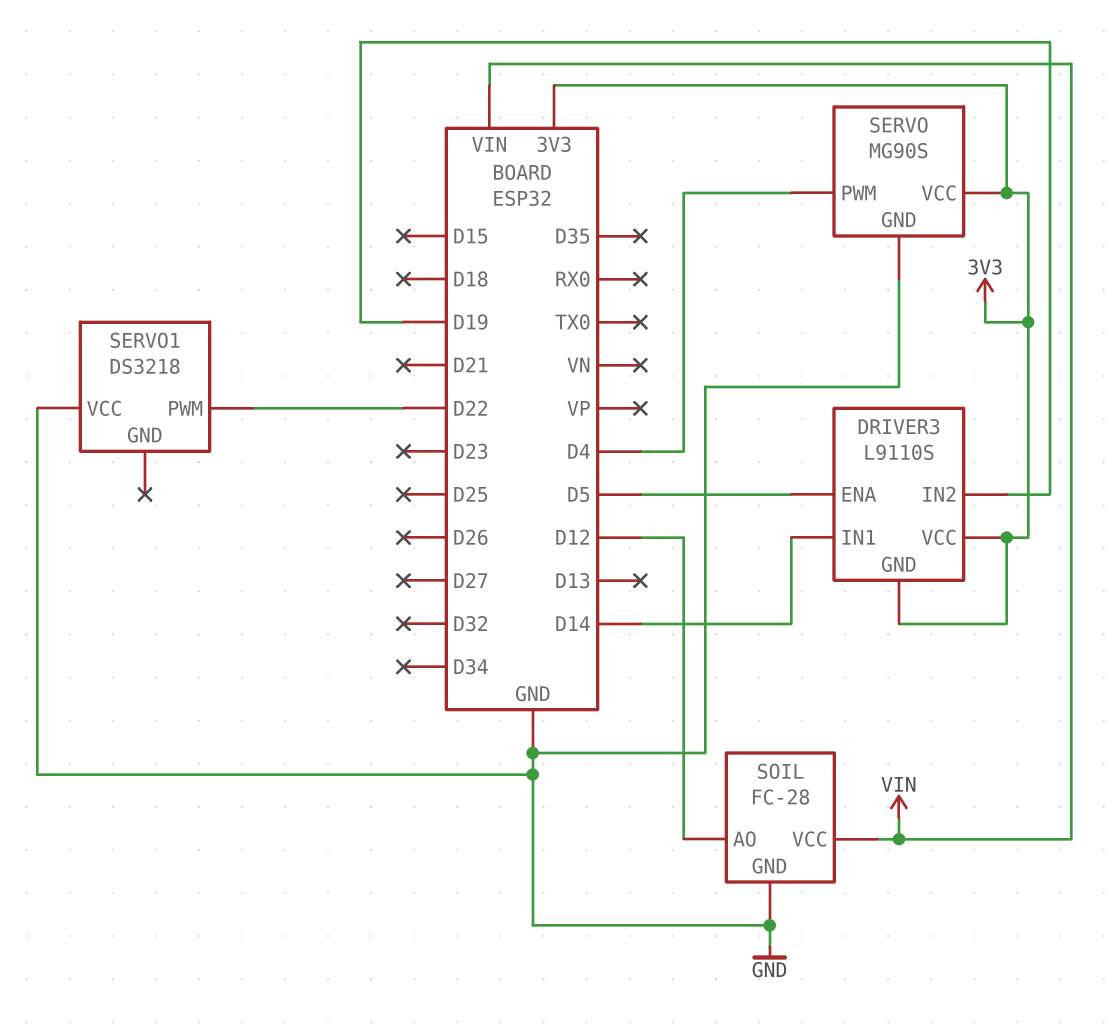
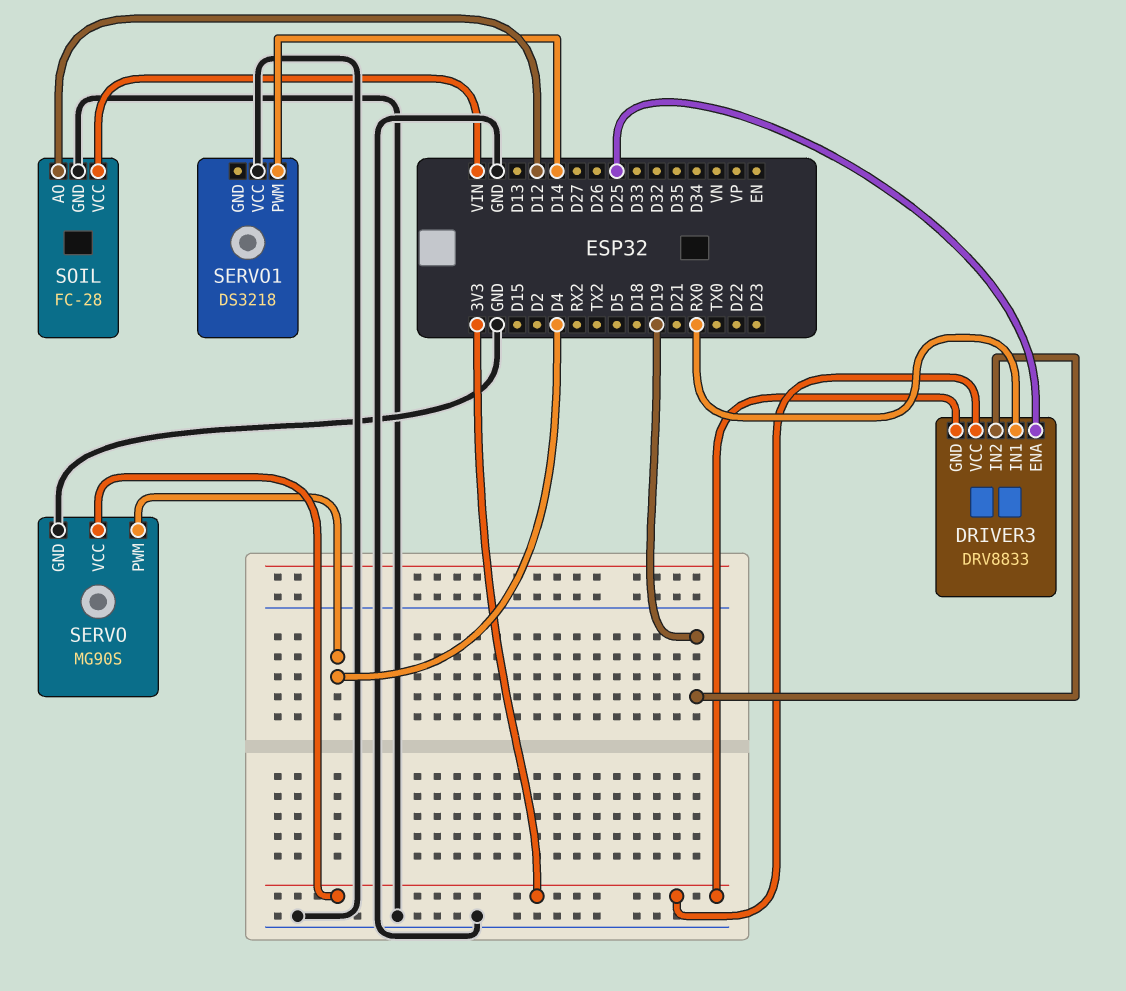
DRIVER3: L9110S -> DRV8833
DRIVER3 pin ENA: D5 -> D25
DRIVER3 pin IN1: D14 -> RX0
SERVO1 pin PWM: D22 -> D14

